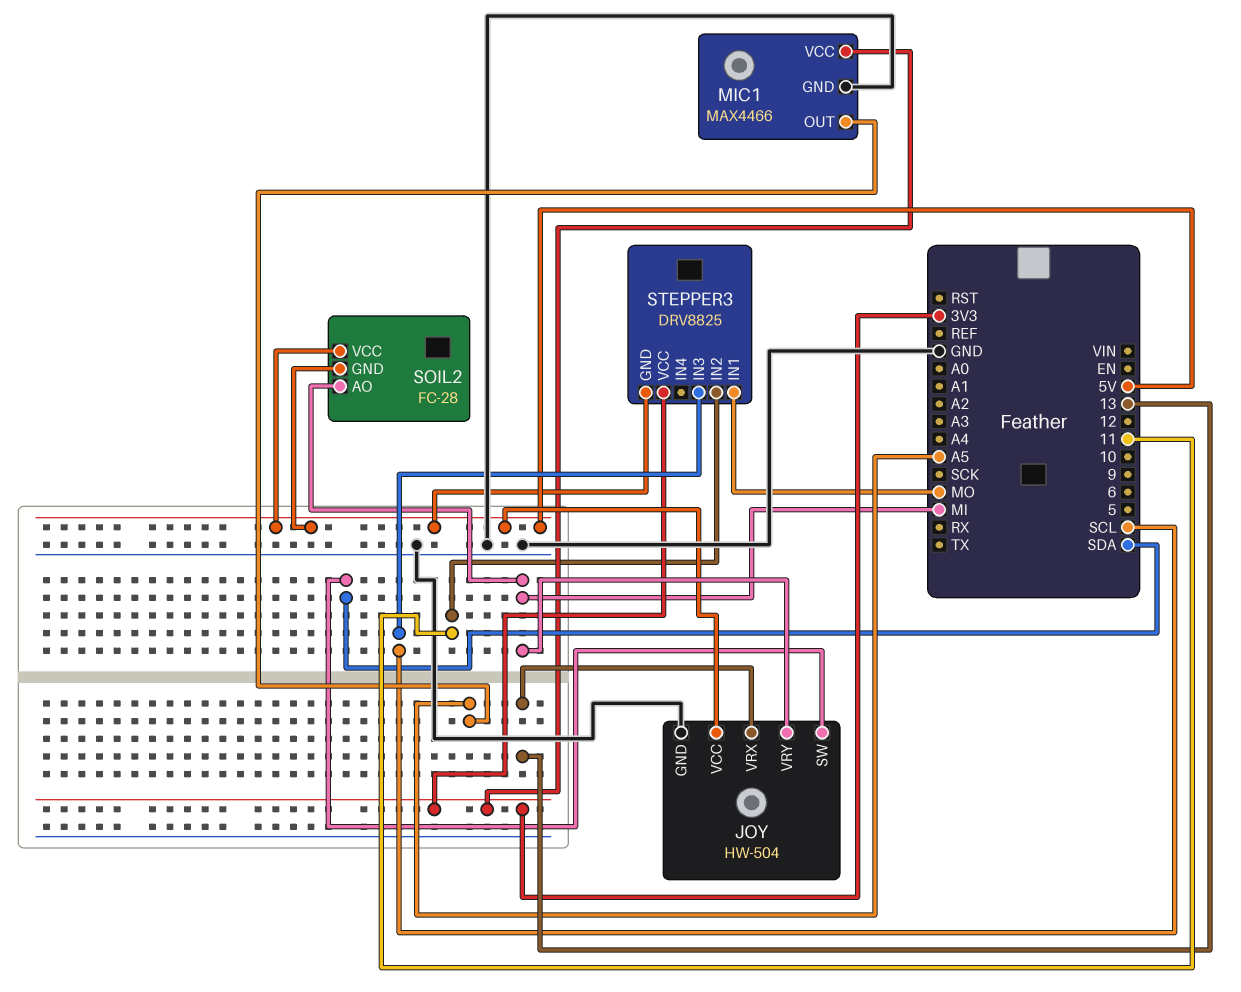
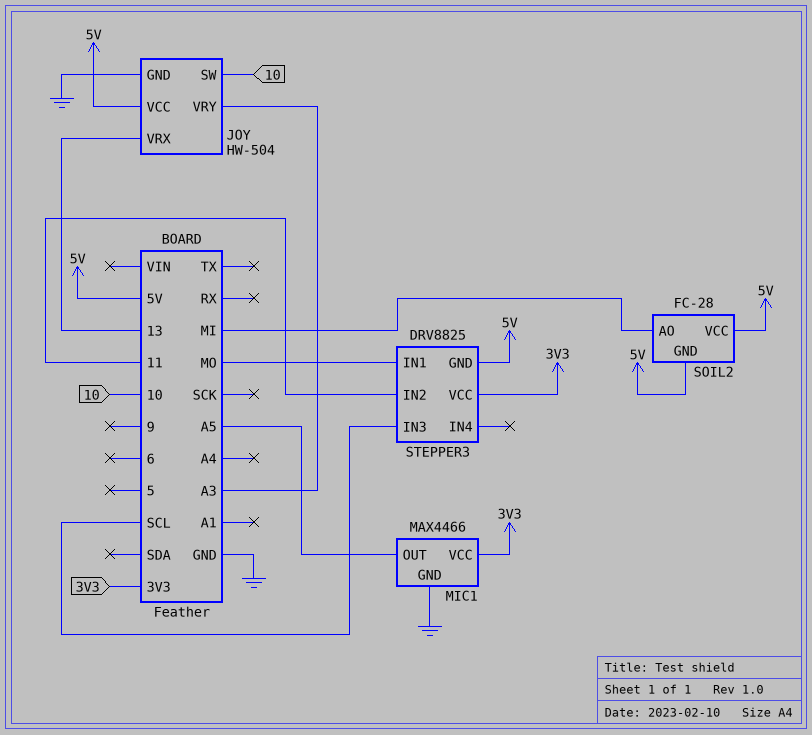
JOY pin SW: SDA -> 10
JOY pin VRY: MI -> A3

